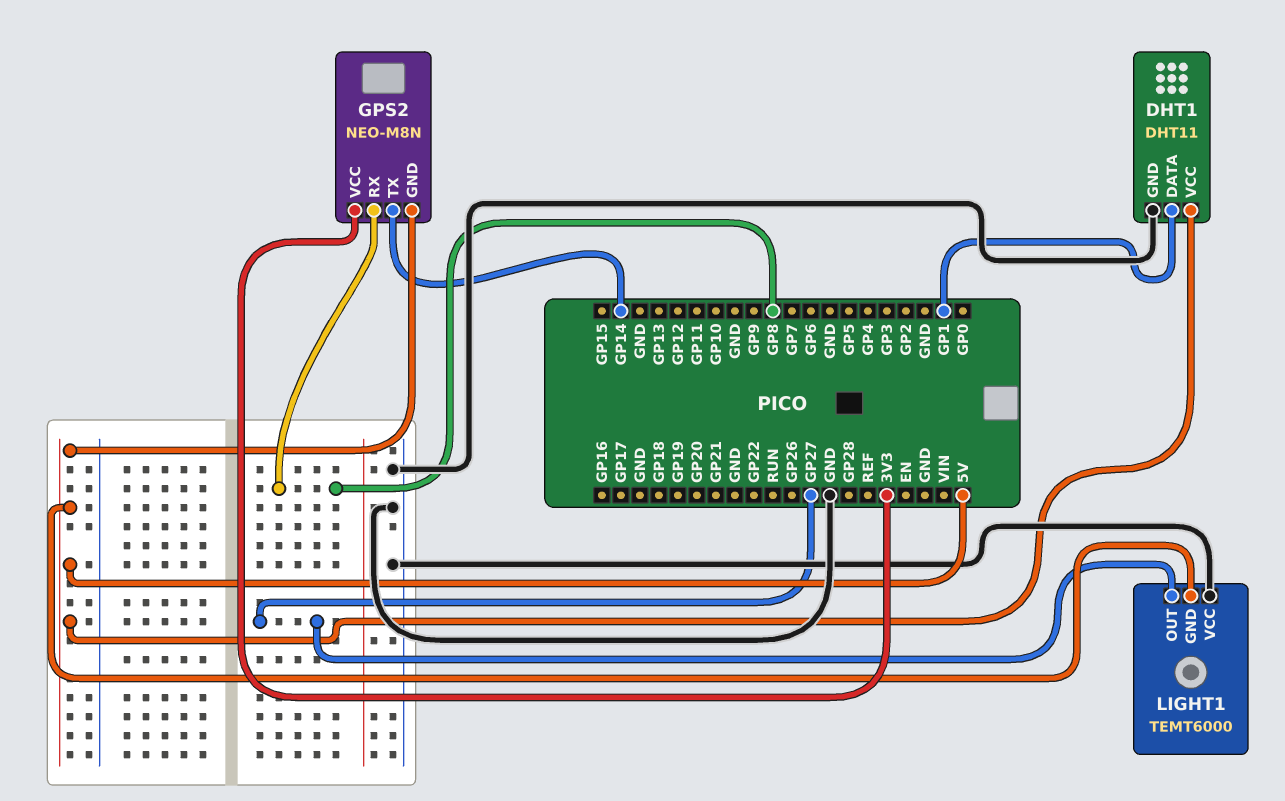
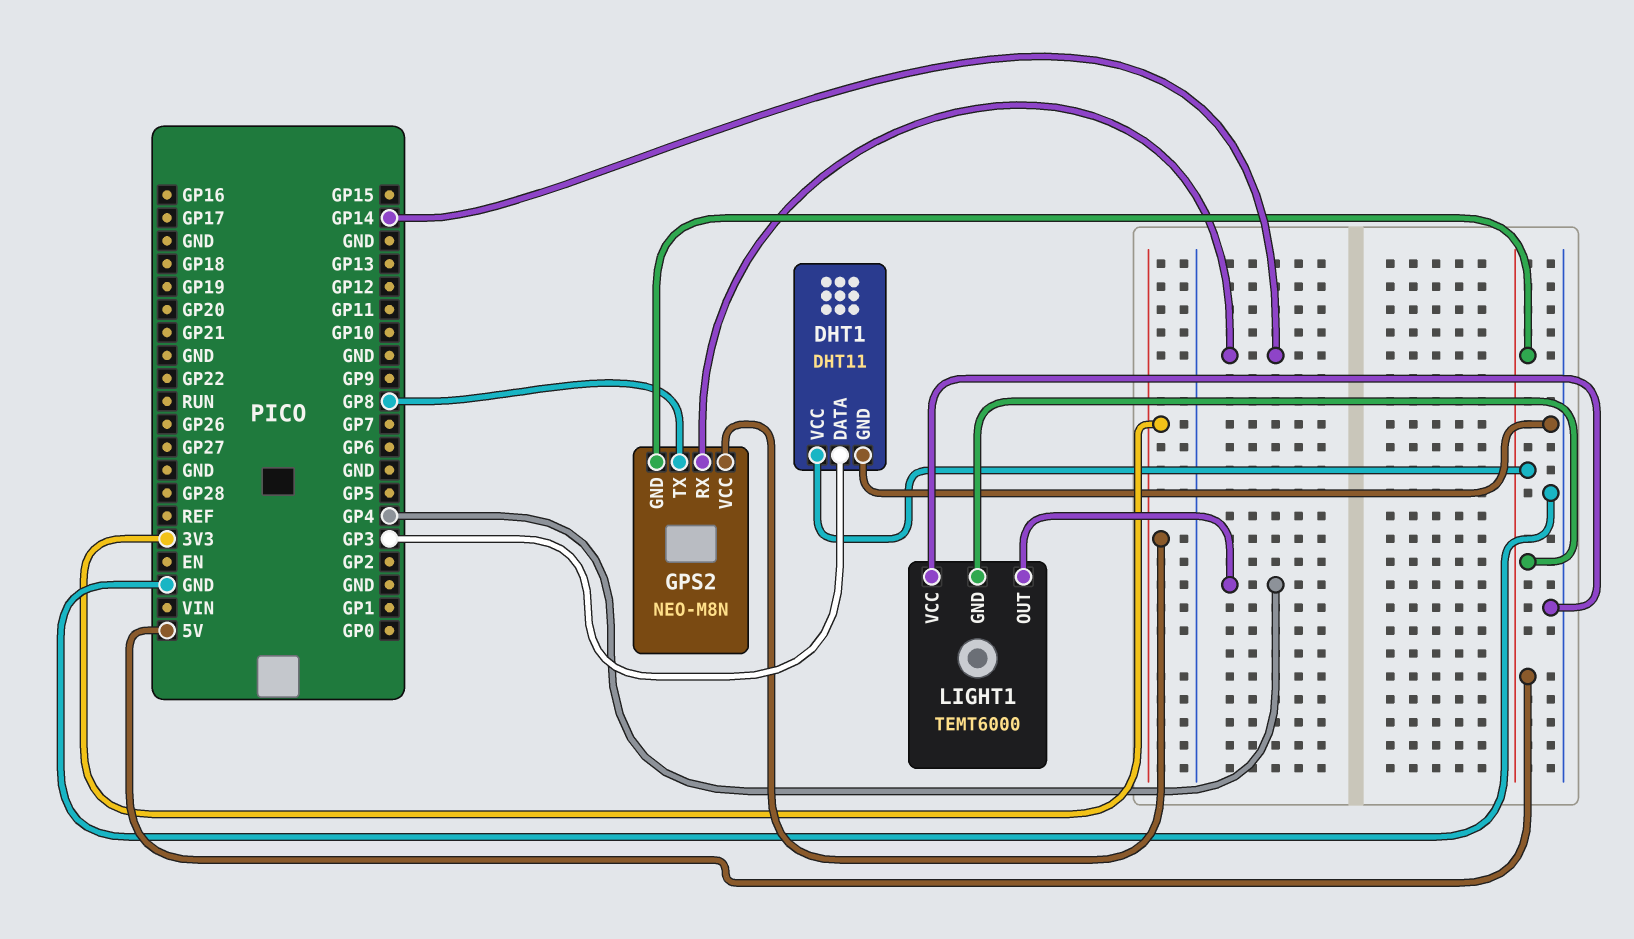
DHT1 pin DATA: GP1 -> GP3
GPS2 pin RX: GP8 -> GP14
GPS2 pin TX: GP14 -> GP8
LIGHT1 pin OUT: GP27 -> GP4

